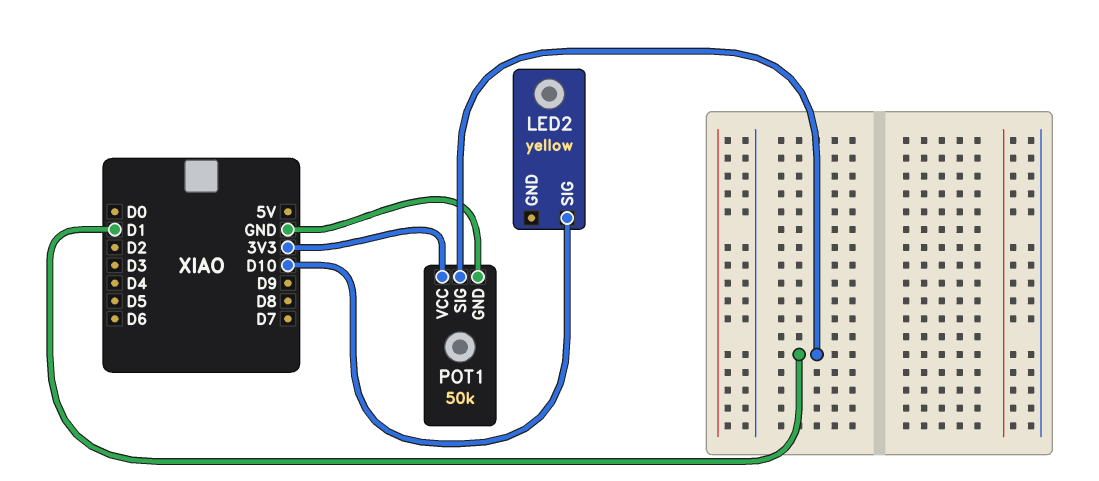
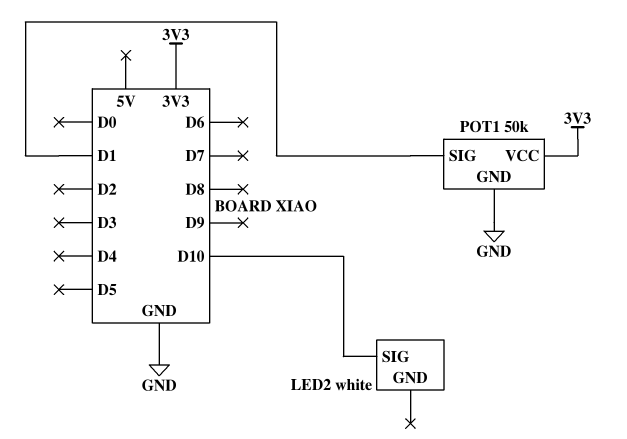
LED2: yellow -> white

